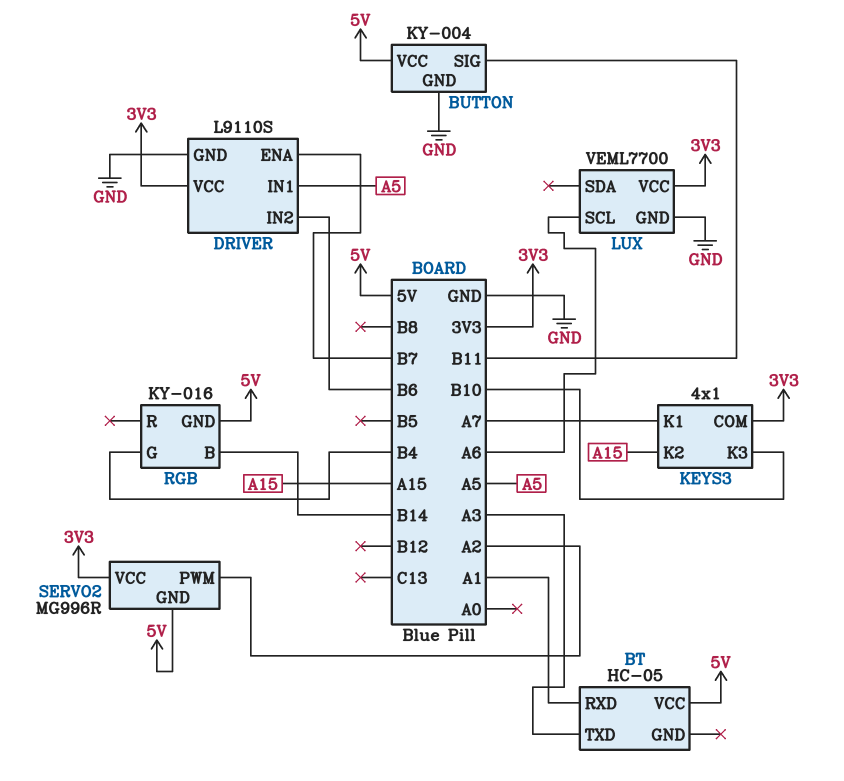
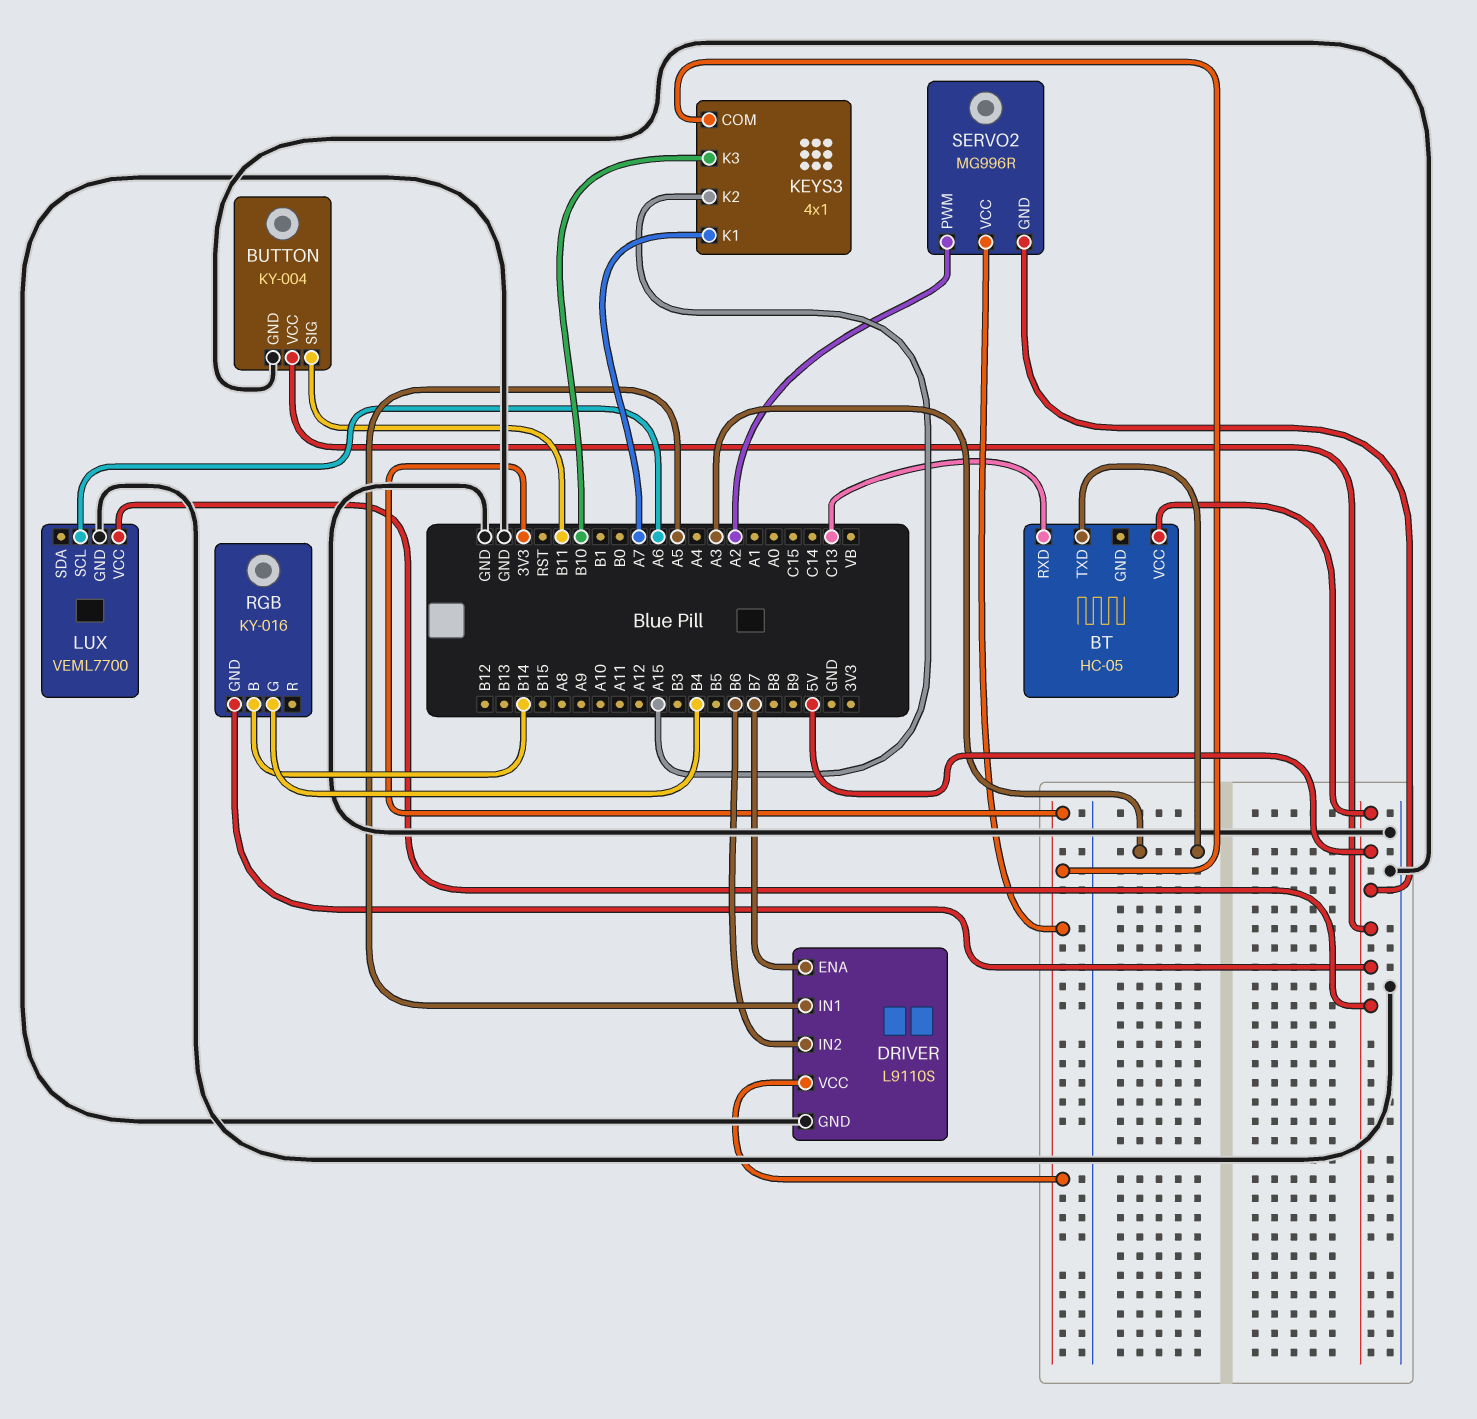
BT pin RXD: A1 -> C13
LUX pin VCC: 3V3 -> 5V

